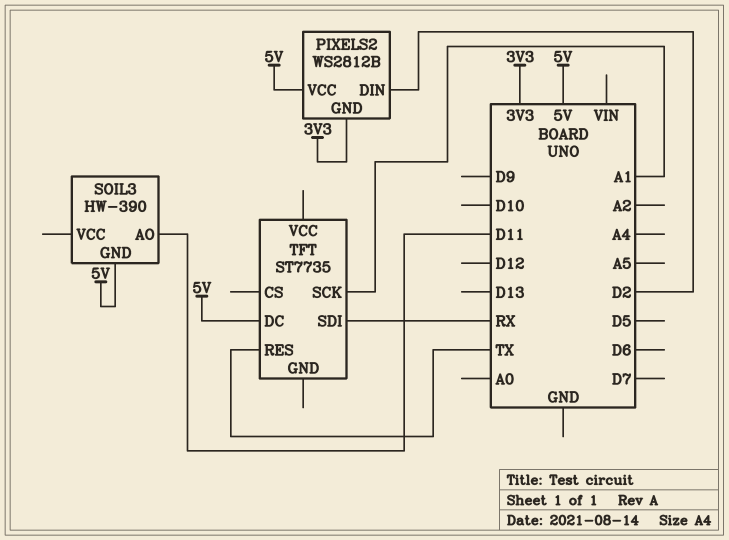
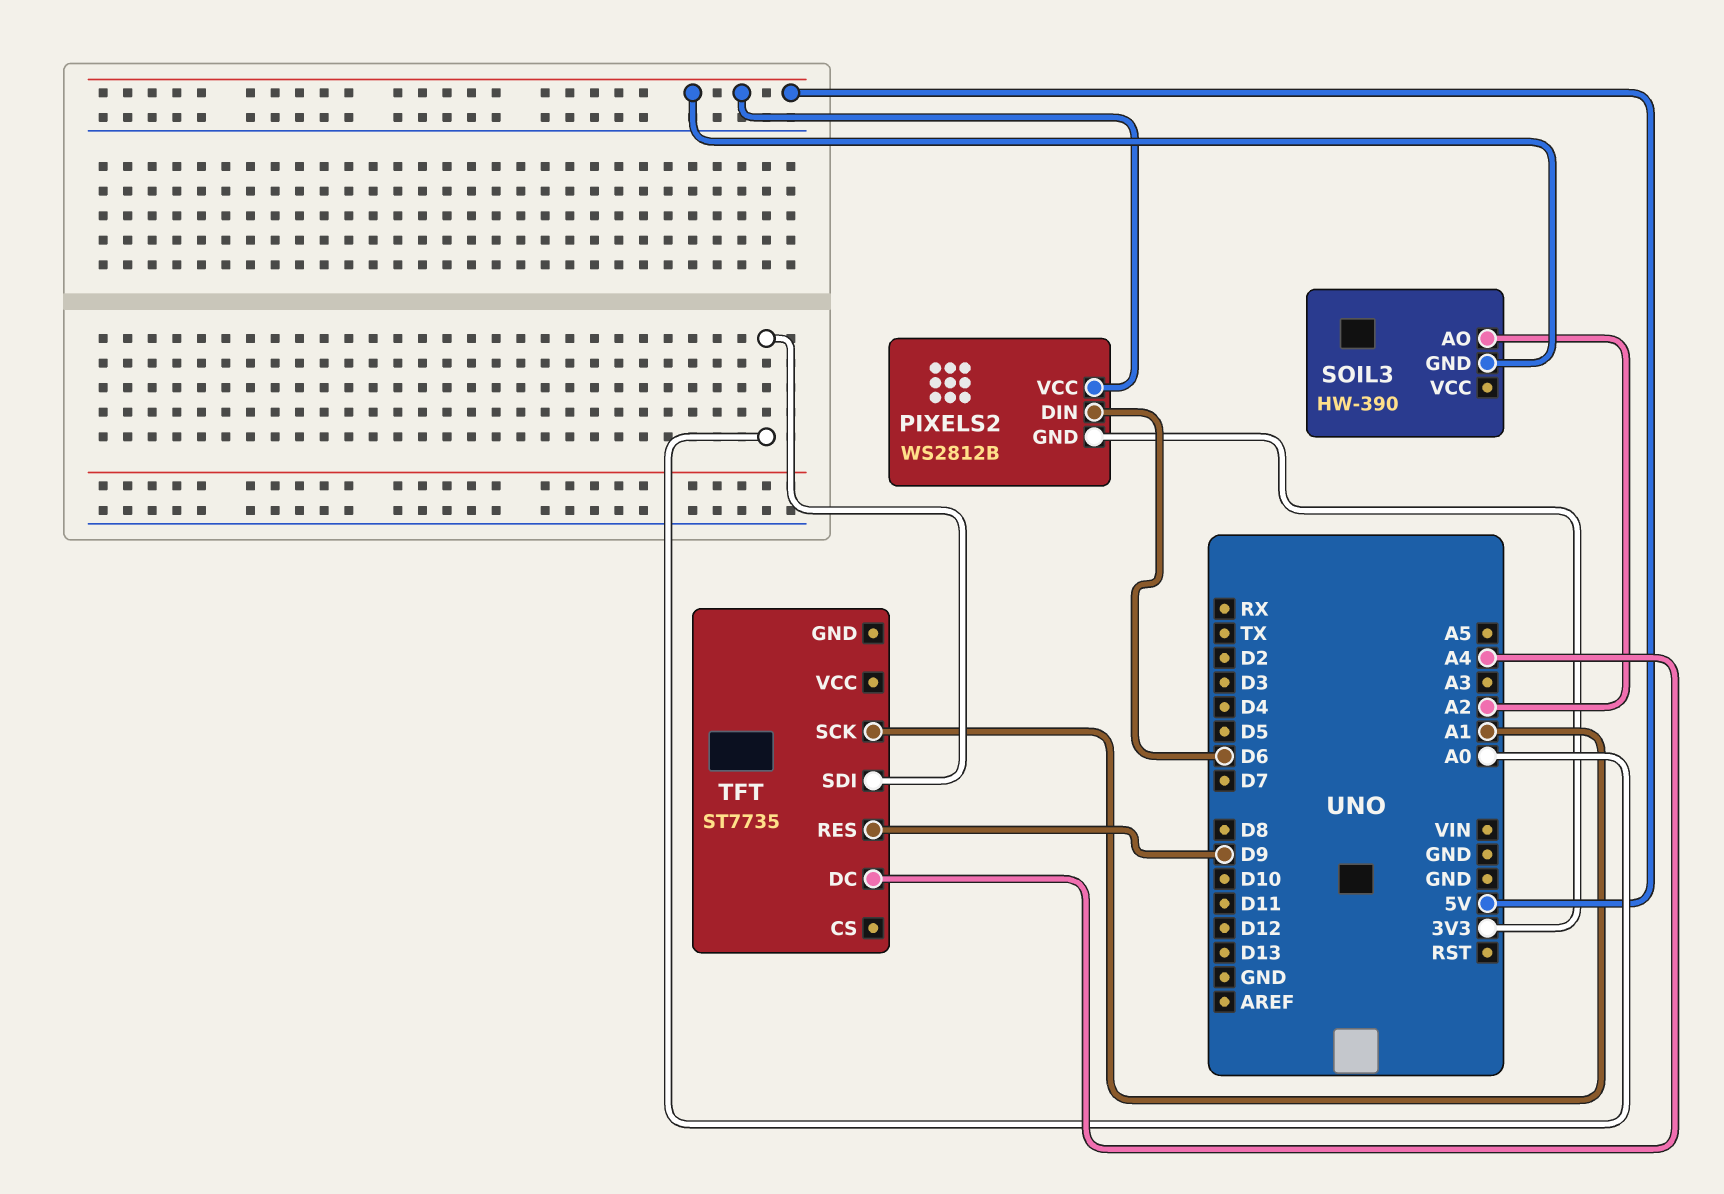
PIXELS2 pin DIN: D2 -> D6
SOIL3 pin AO: D11 -> A2
TFT pin DC: 5V -> A4
TFT pin RES: TX -> D9
TFT pin SDI: RX -> A0

